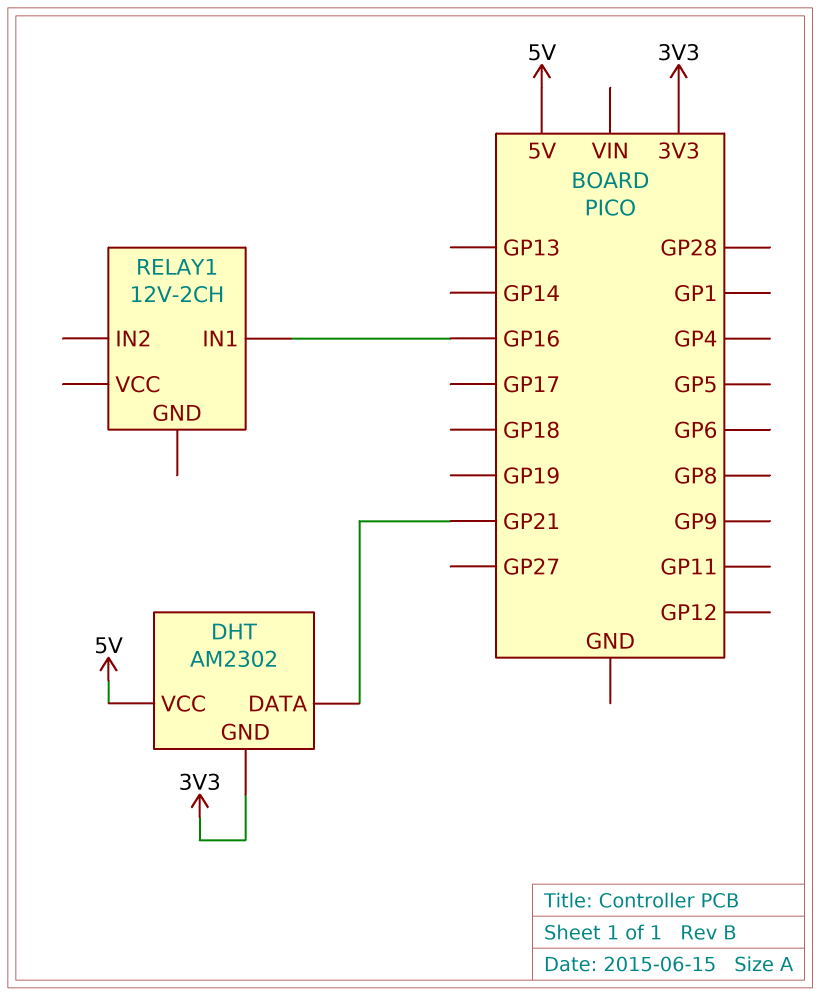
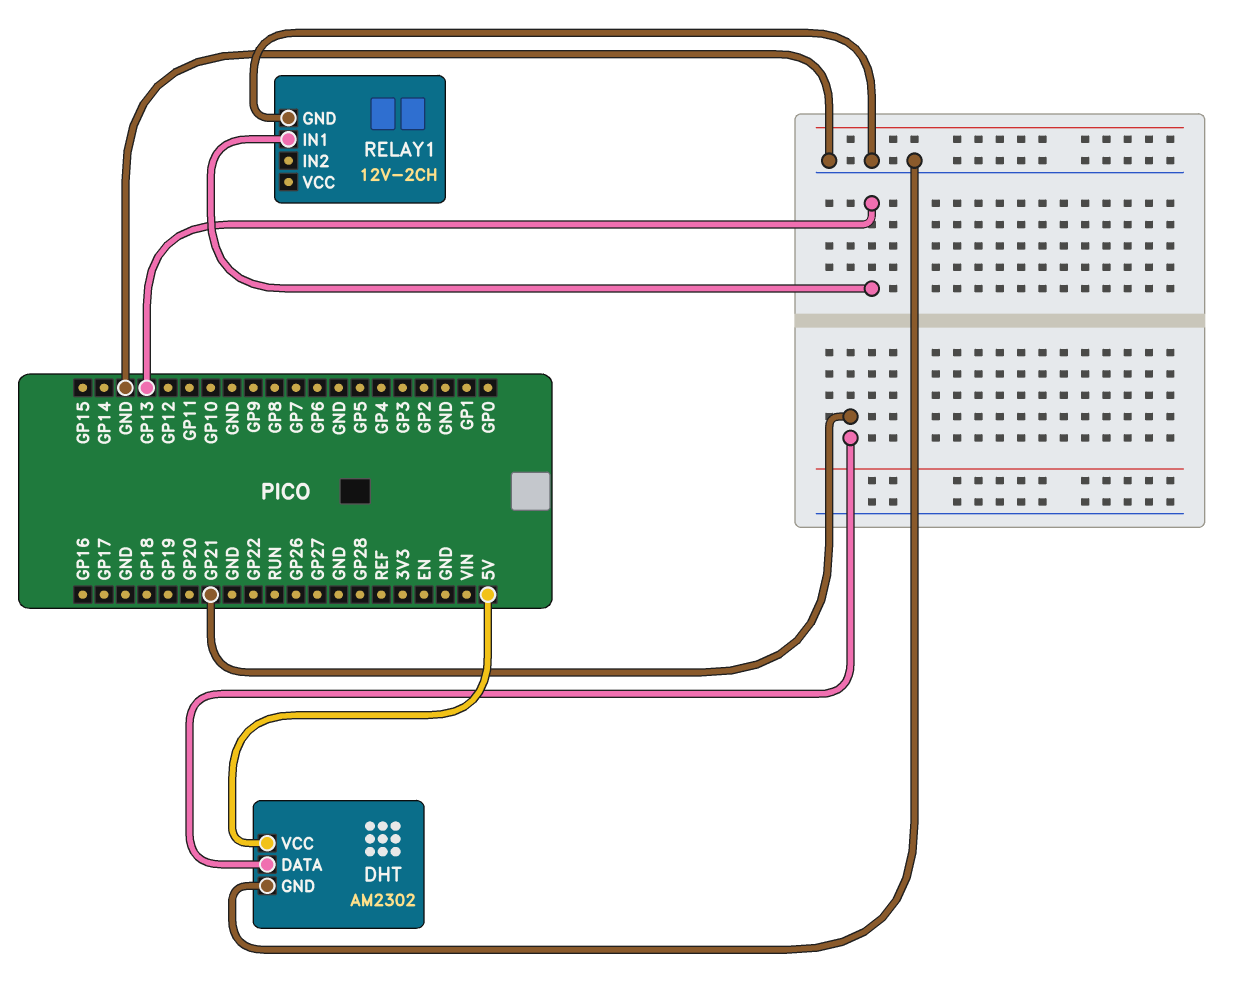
DHT pin GND: 3V3 -> GND
RELAY1 pin GND: none -> GND
RELAY1 pin IN1: GP16 -> GP13

